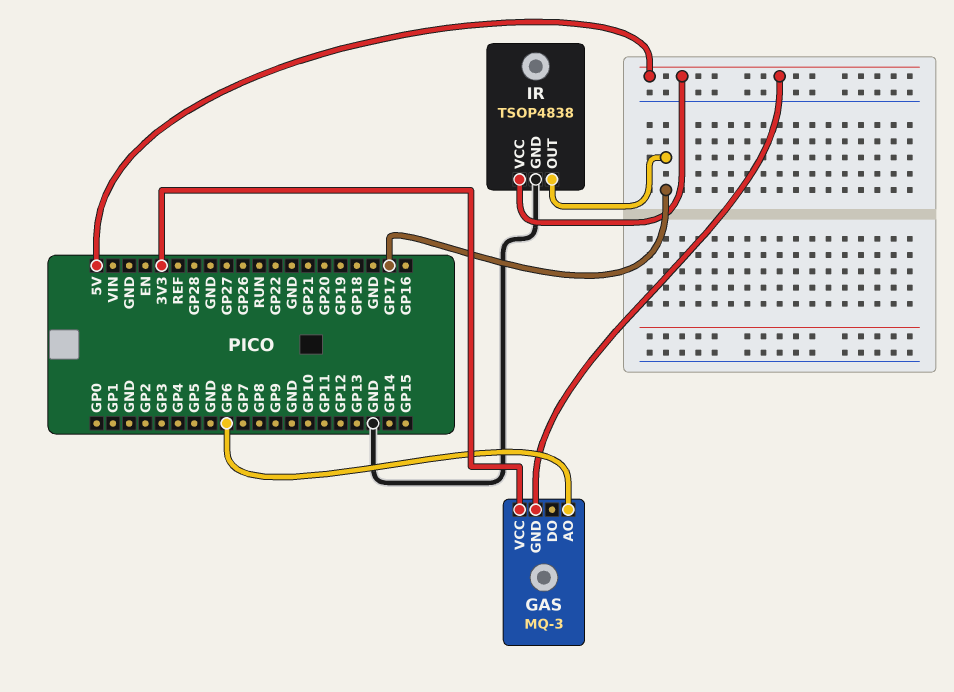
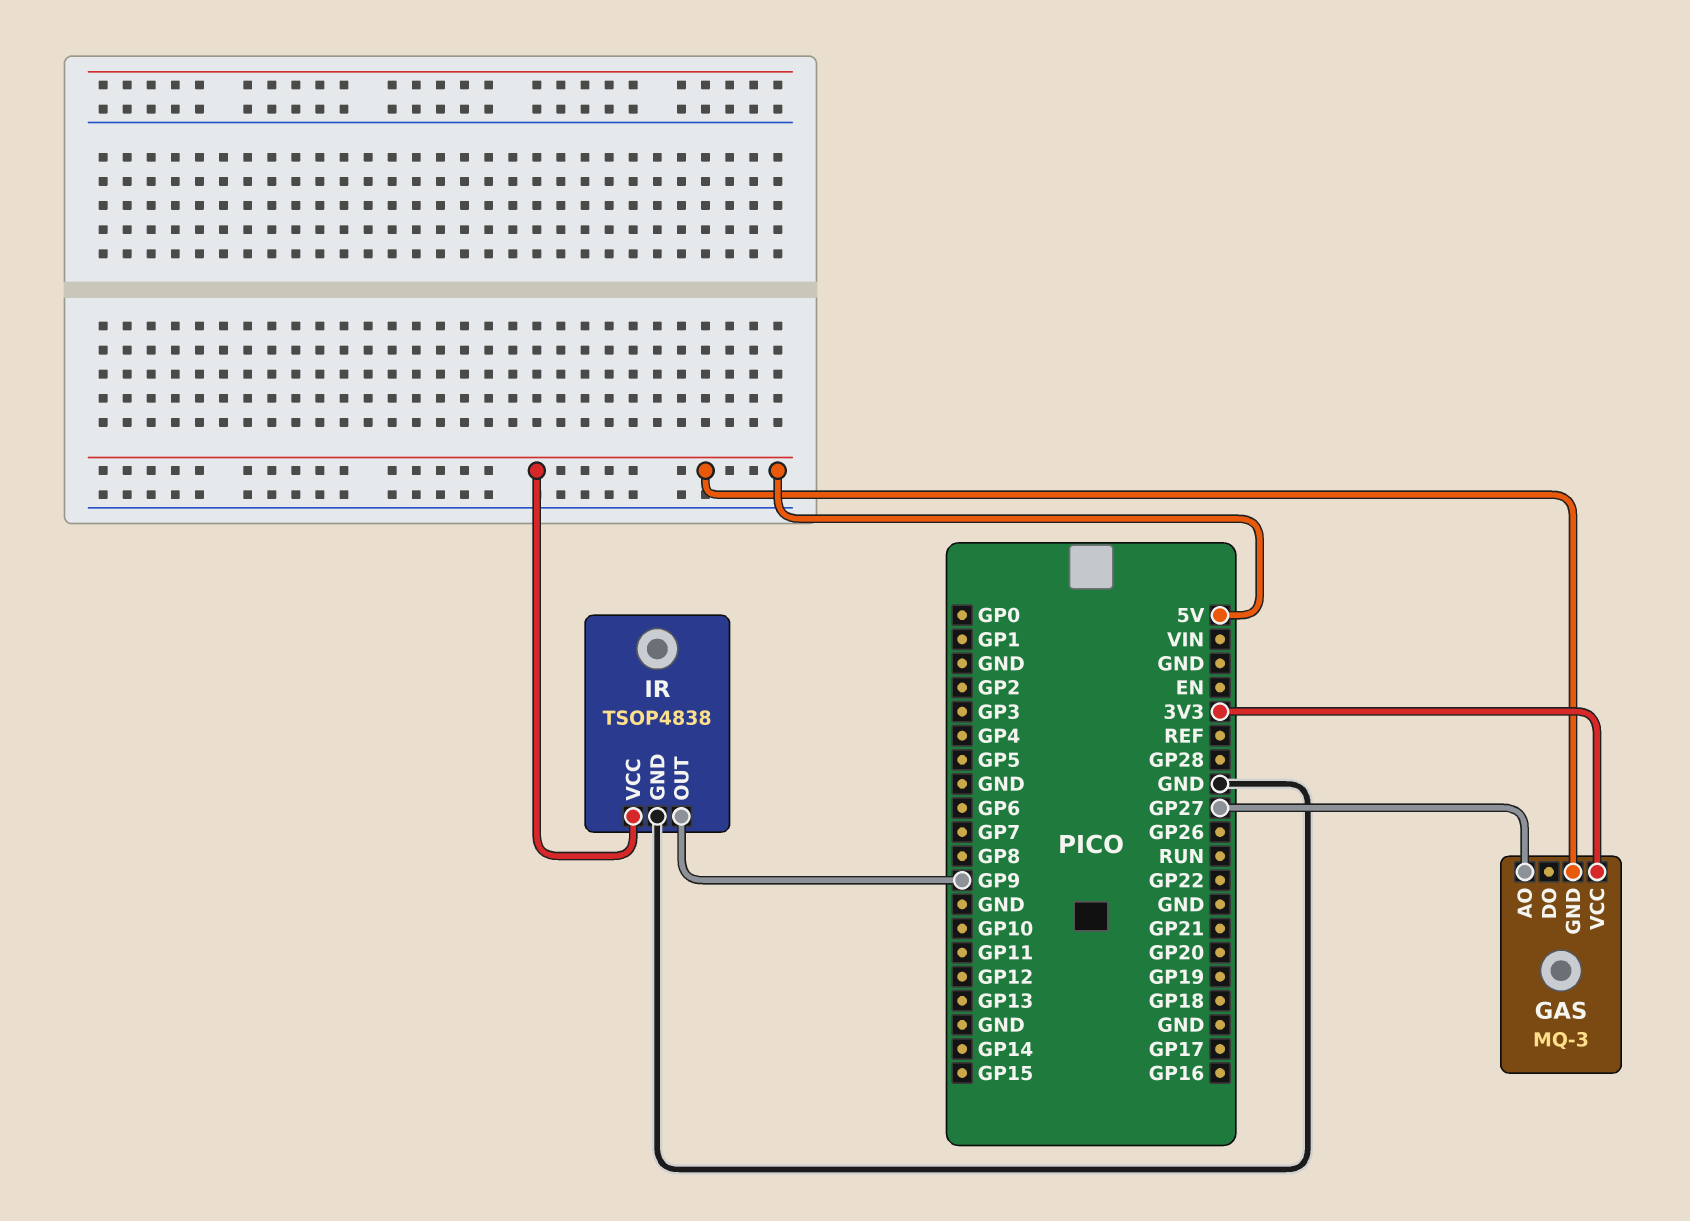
GAS pin AO: GP6 -> GP27
IR pin OUT: GP17 -> GP9

